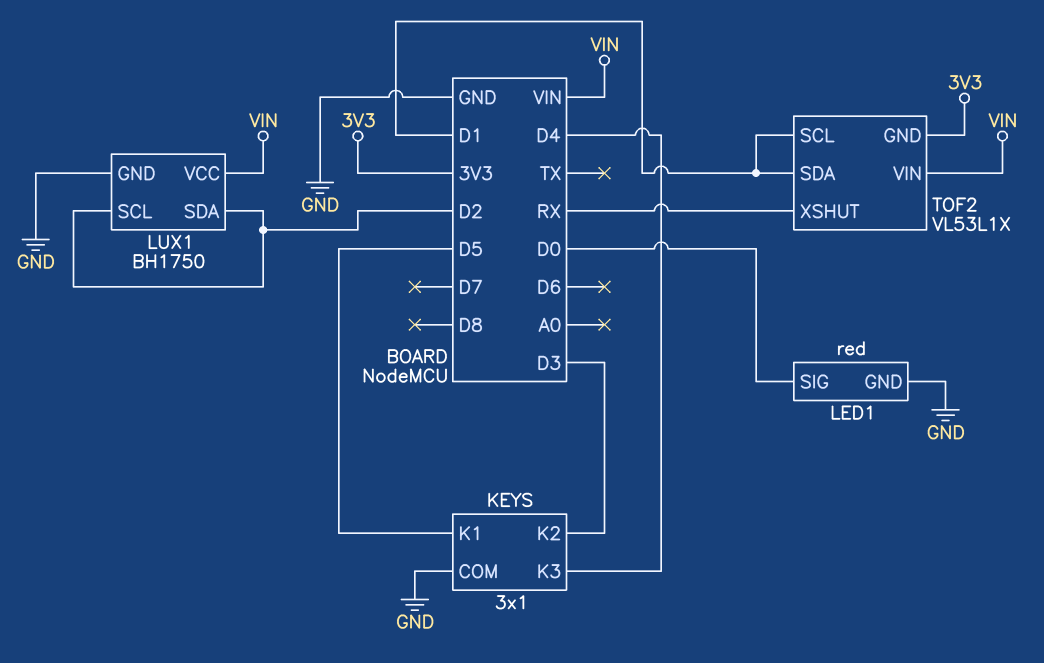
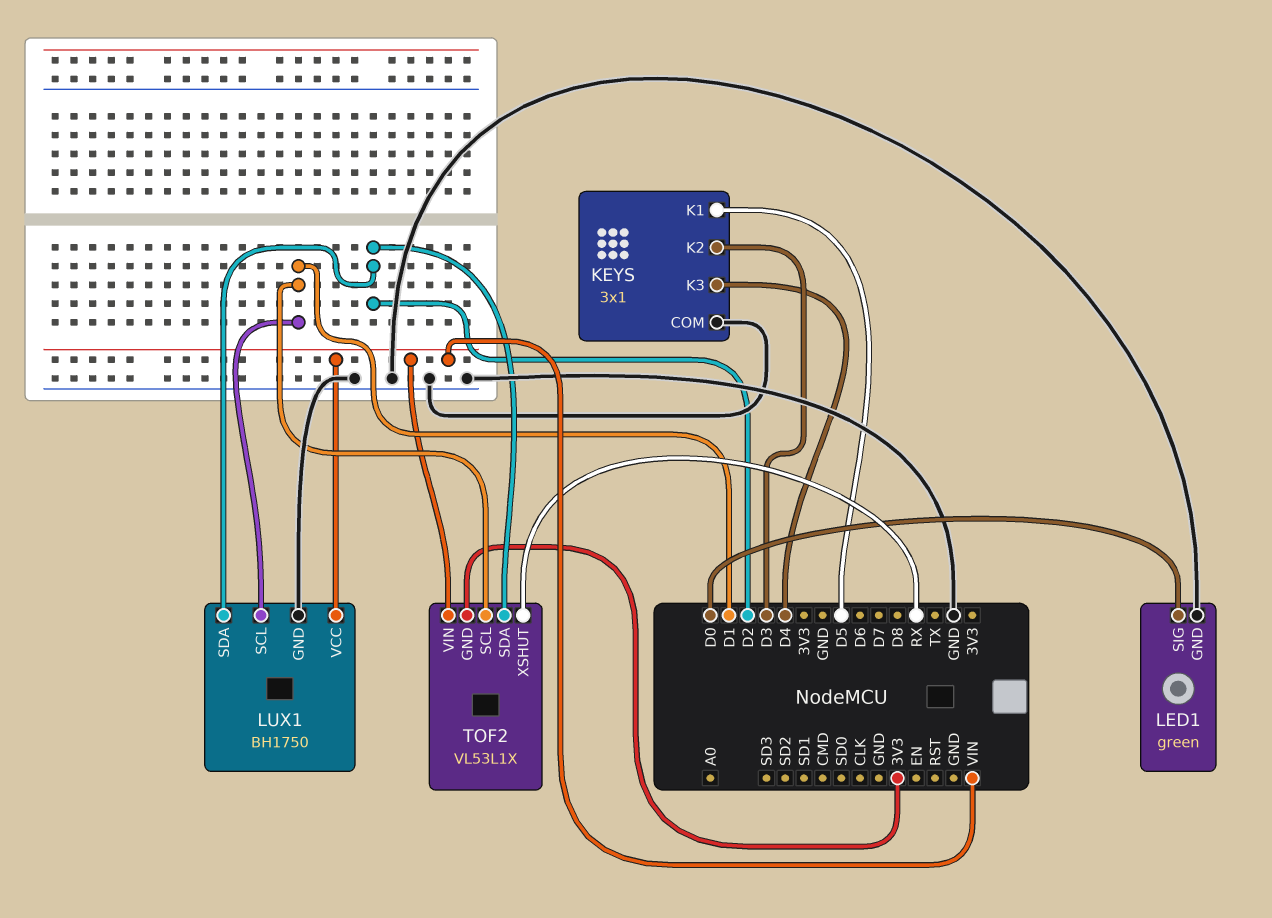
LED1: red -> green
LUX1 pin SCL: D2 -> D1
TOF2 pin SDA: D1 -> D2

